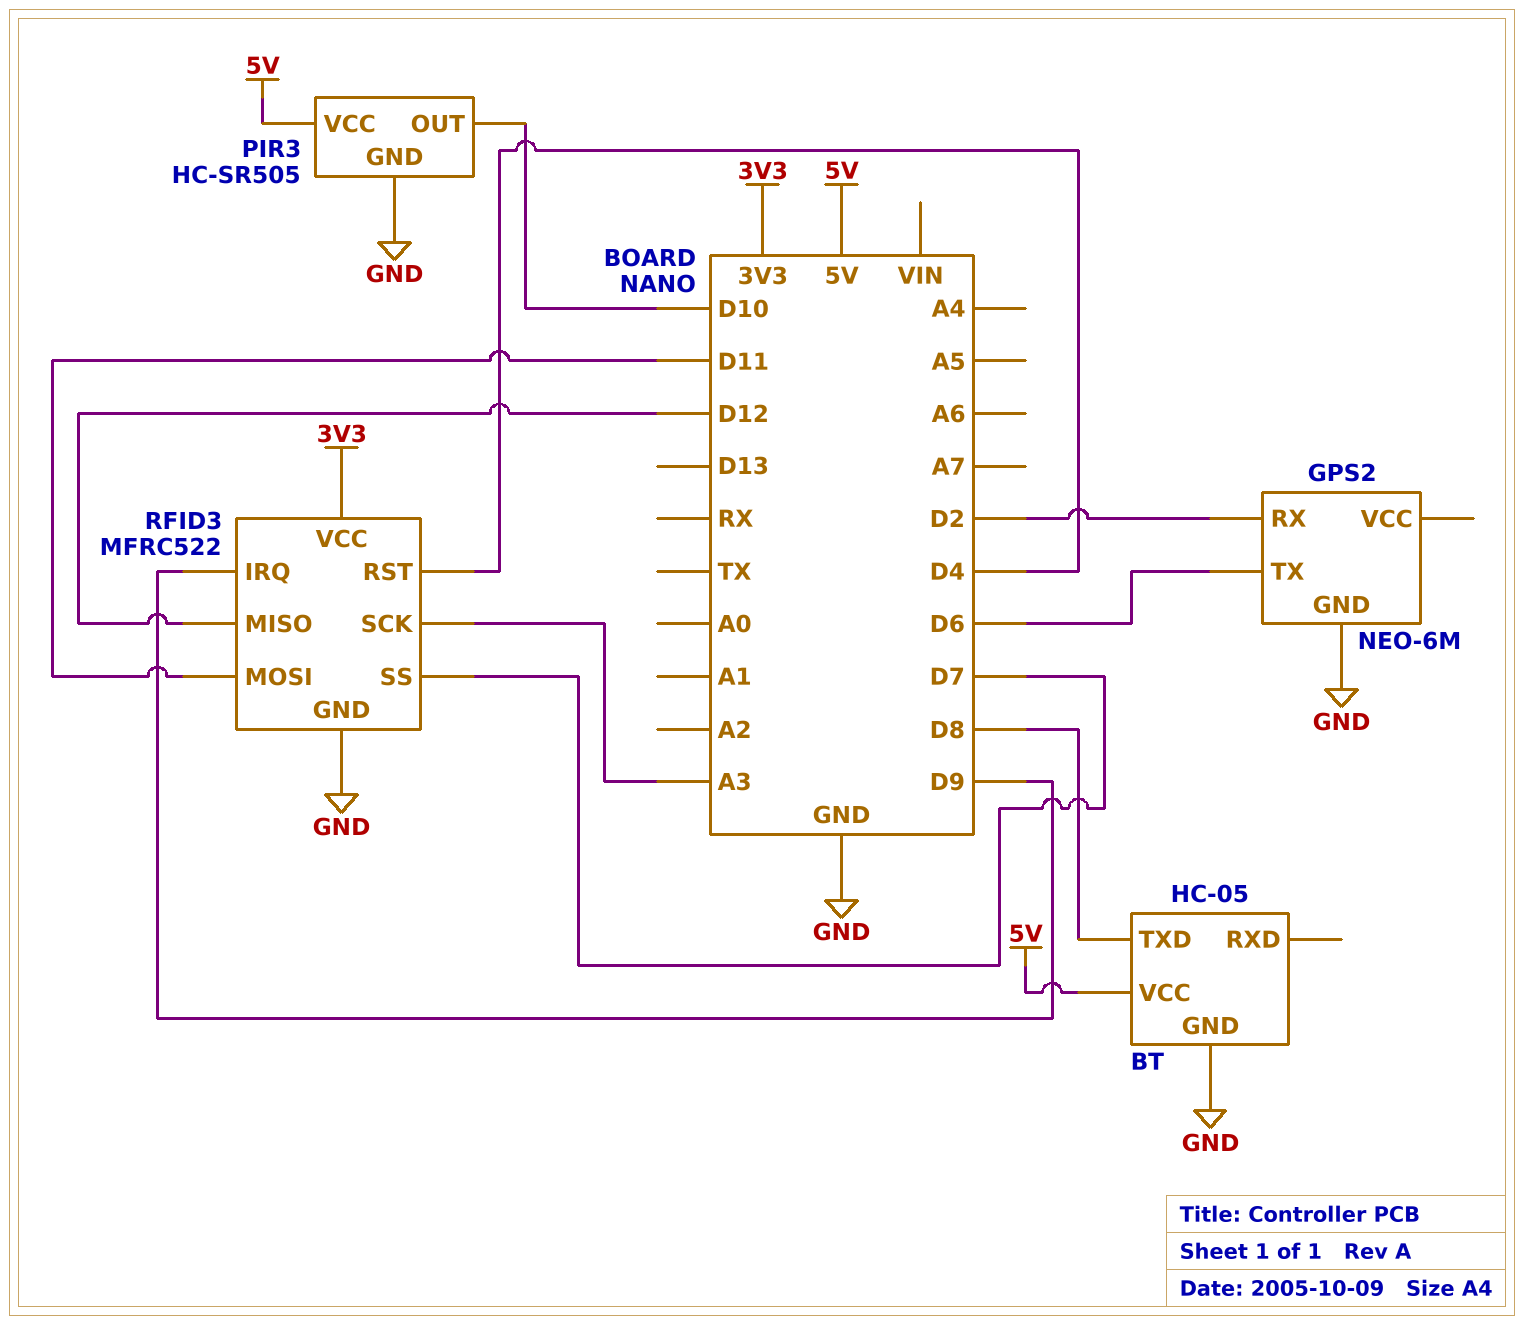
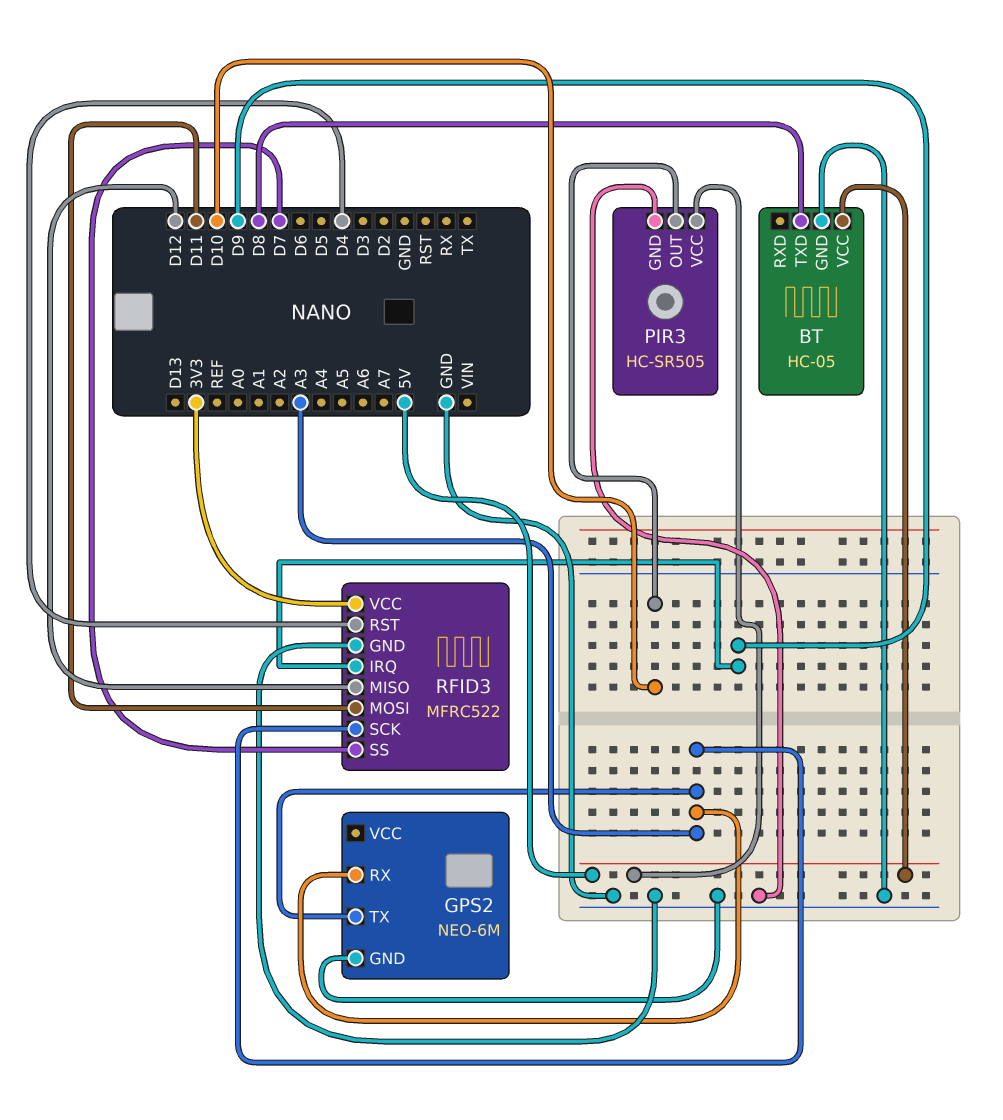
GPS2 pin RX: D2 -> A3
GPS2 pin TX: D6 -> A3

